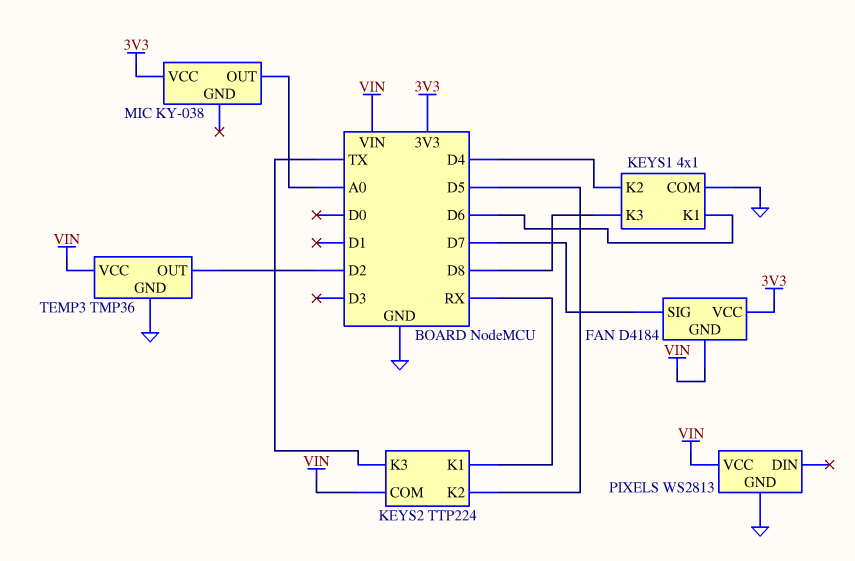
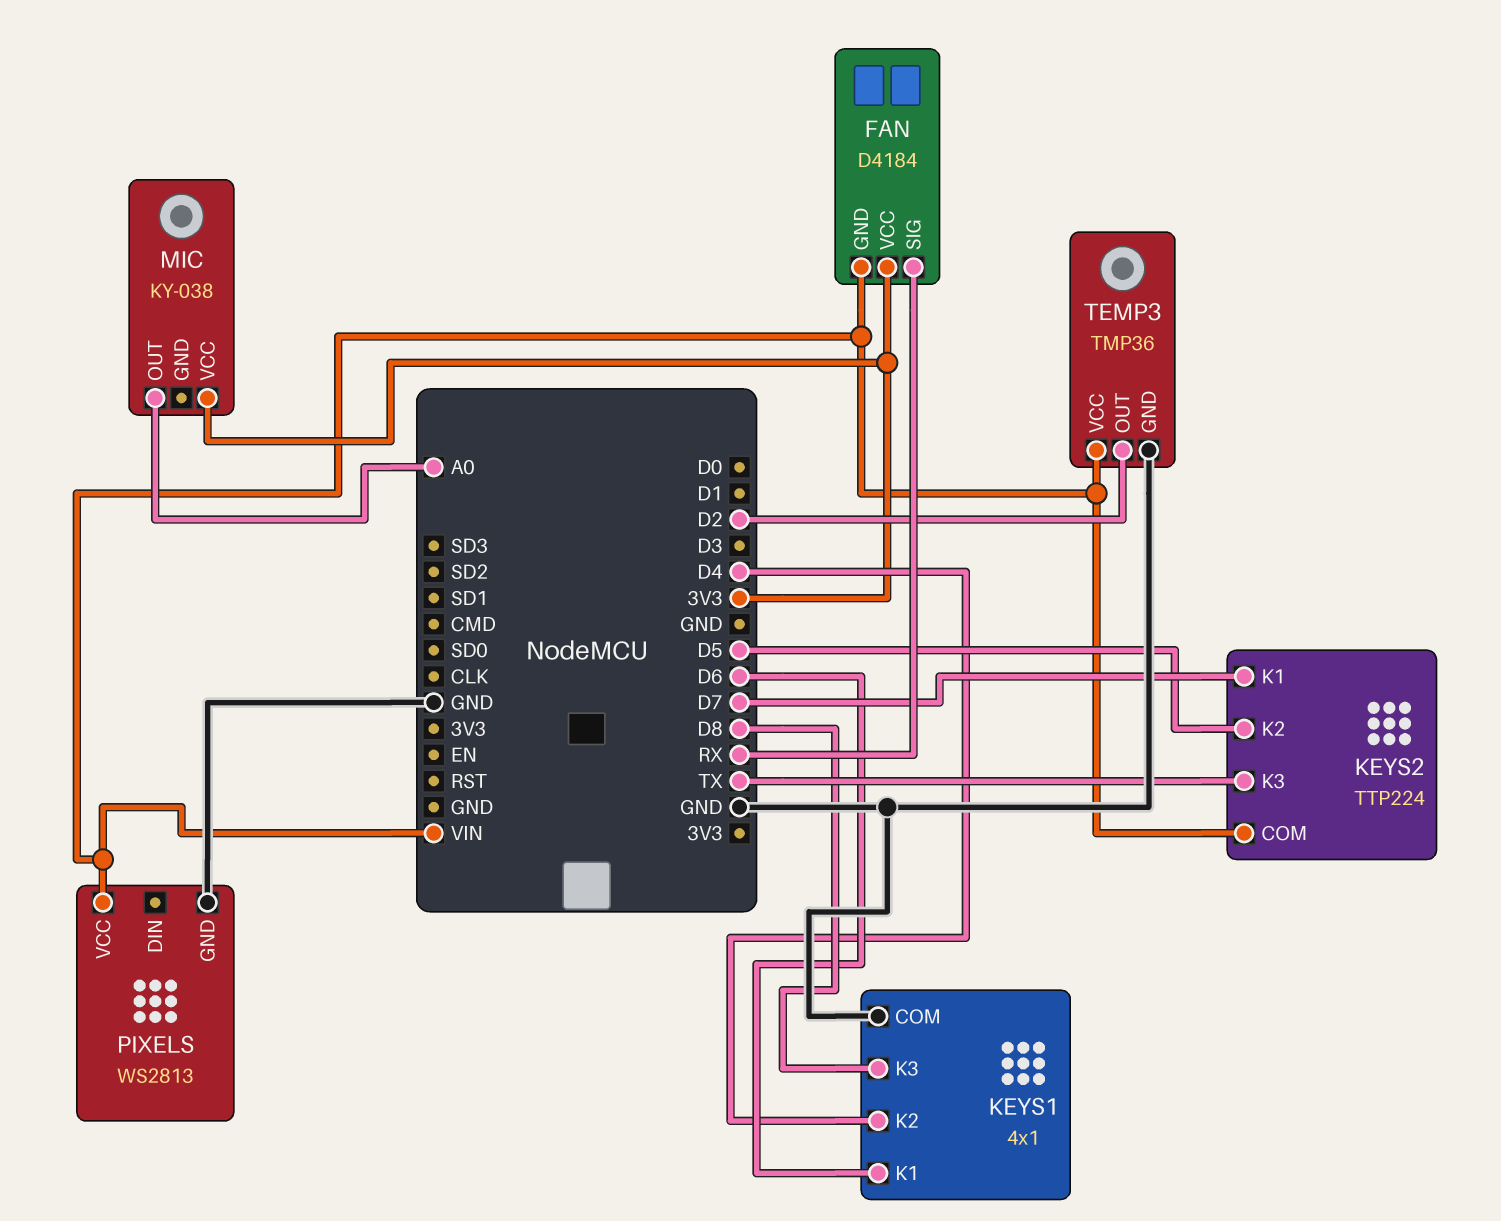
FAN pin SIG: D7 -> RX
KEYS2 pin K1: RX -> D7

